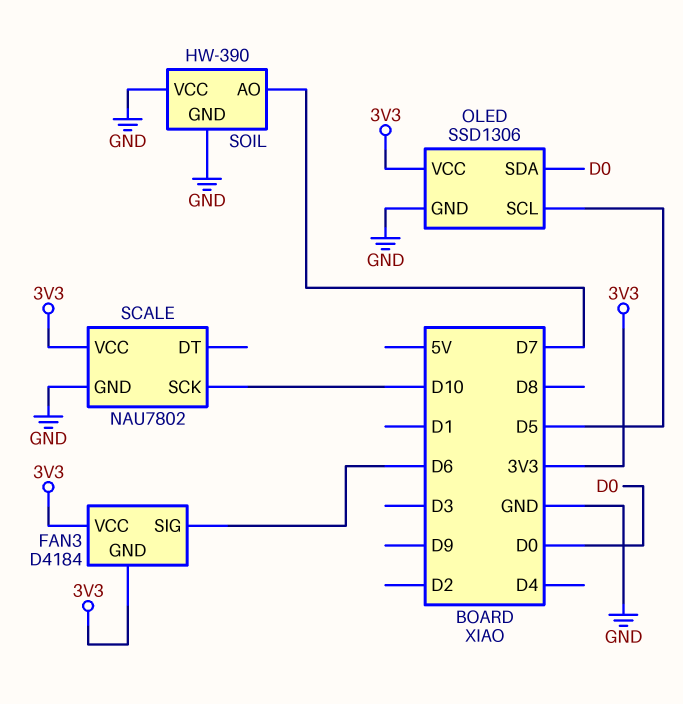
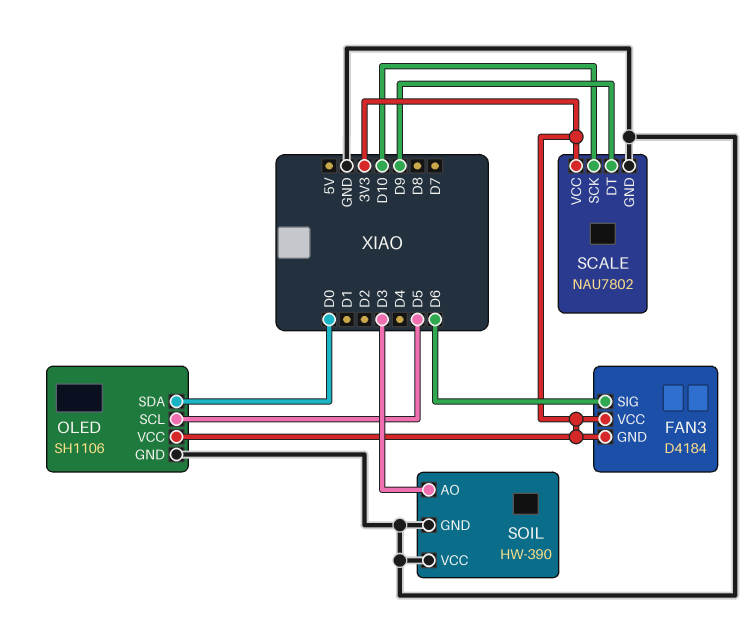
OLED: SSD1306 -> SH1106
SCALE pin DT: none -> D9
SOIL pin AO: D7 -> D3

